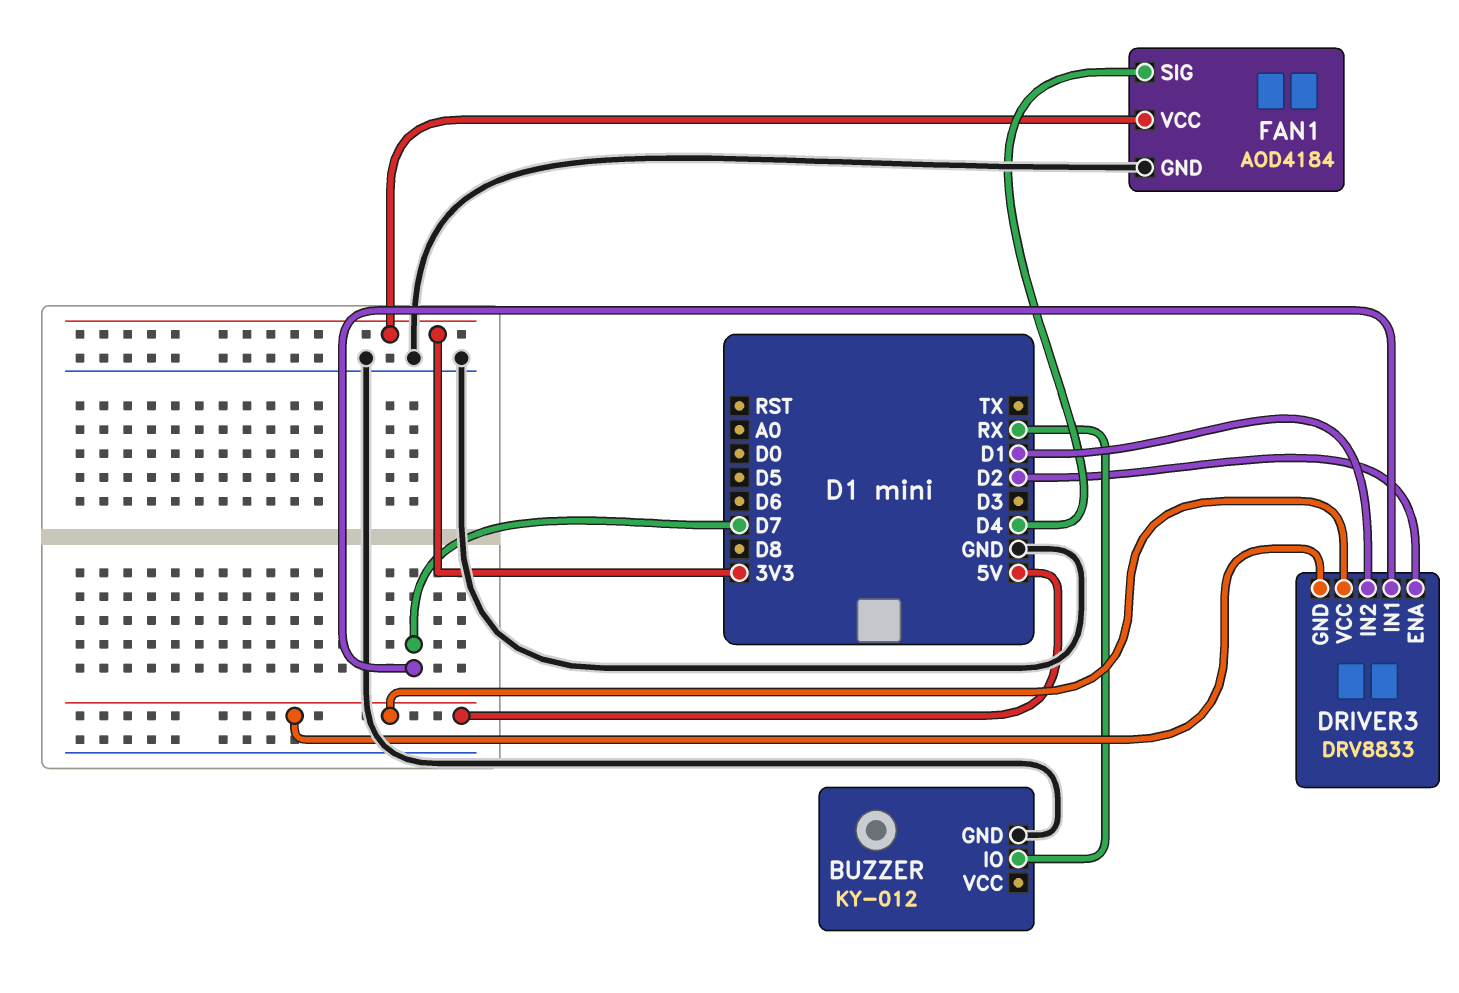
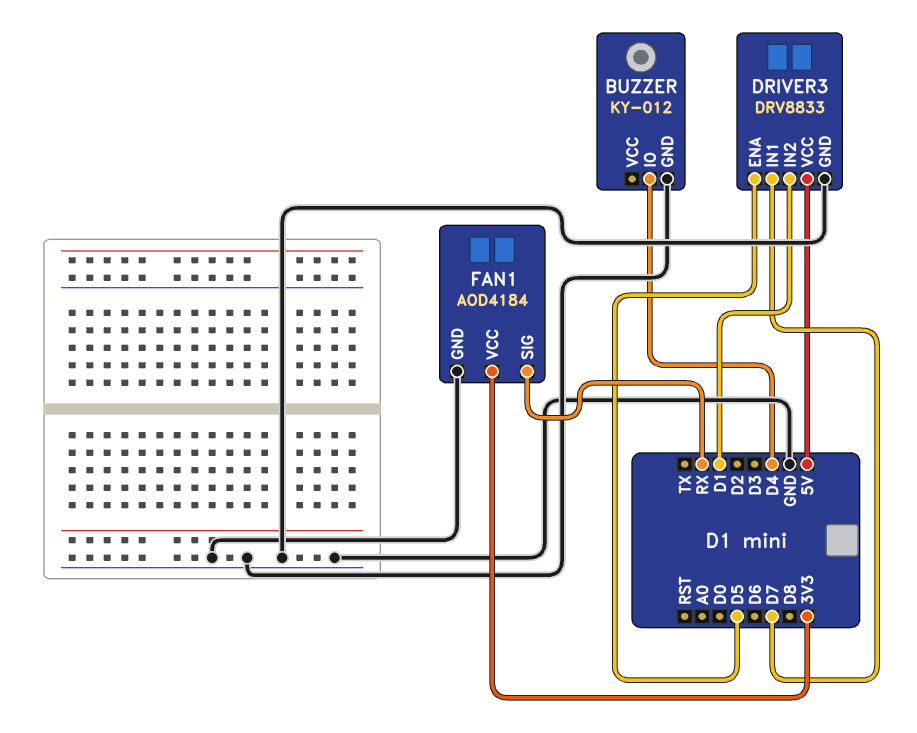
BUZZER pin IO: RX -> D4
DRIVER3 pin ENA: D2 -> D5
DRIVER3 pin GND: 5V -> GND
FAN1 pin SIG: D4 -> RX

